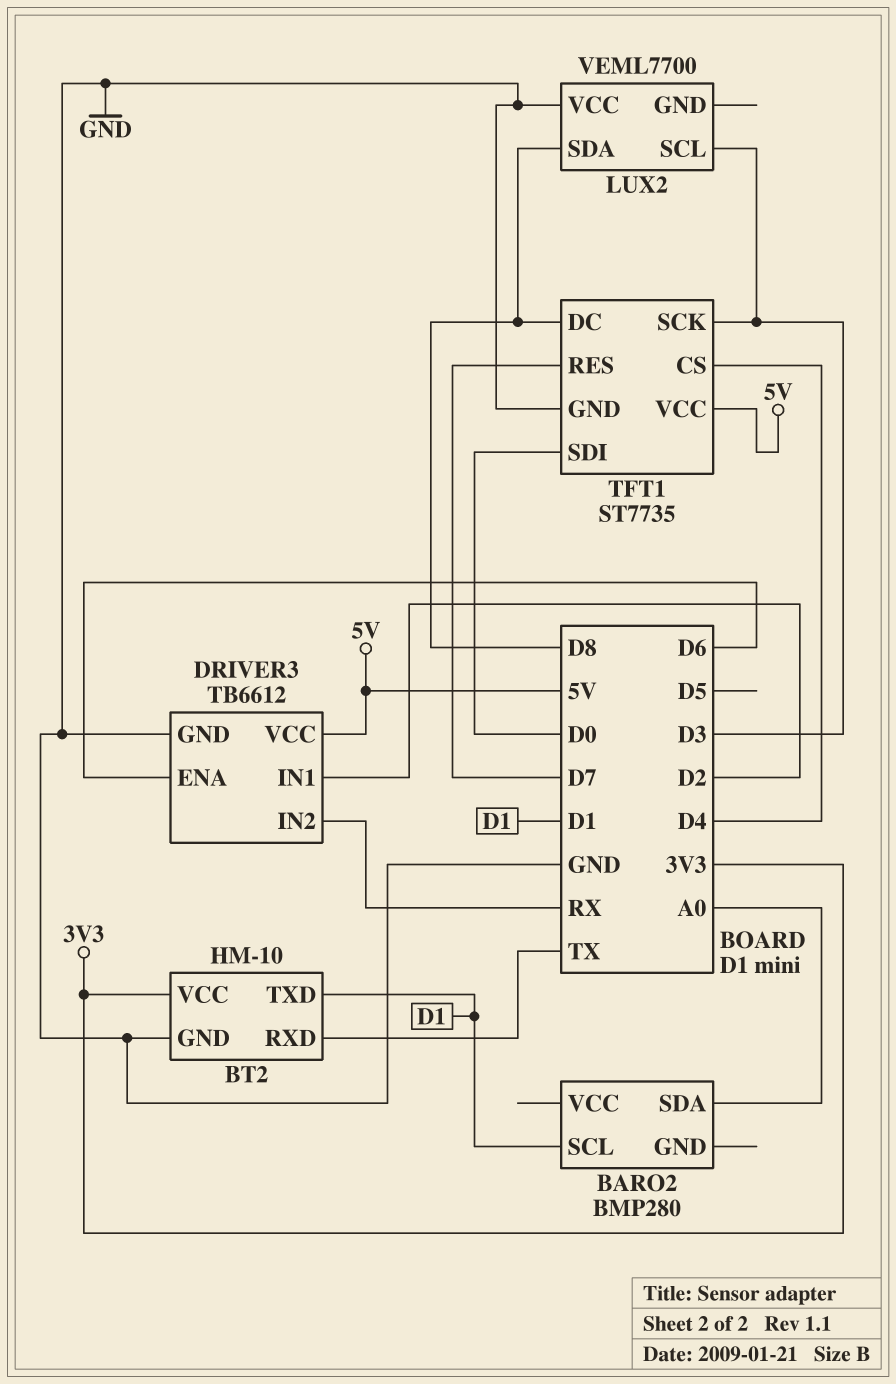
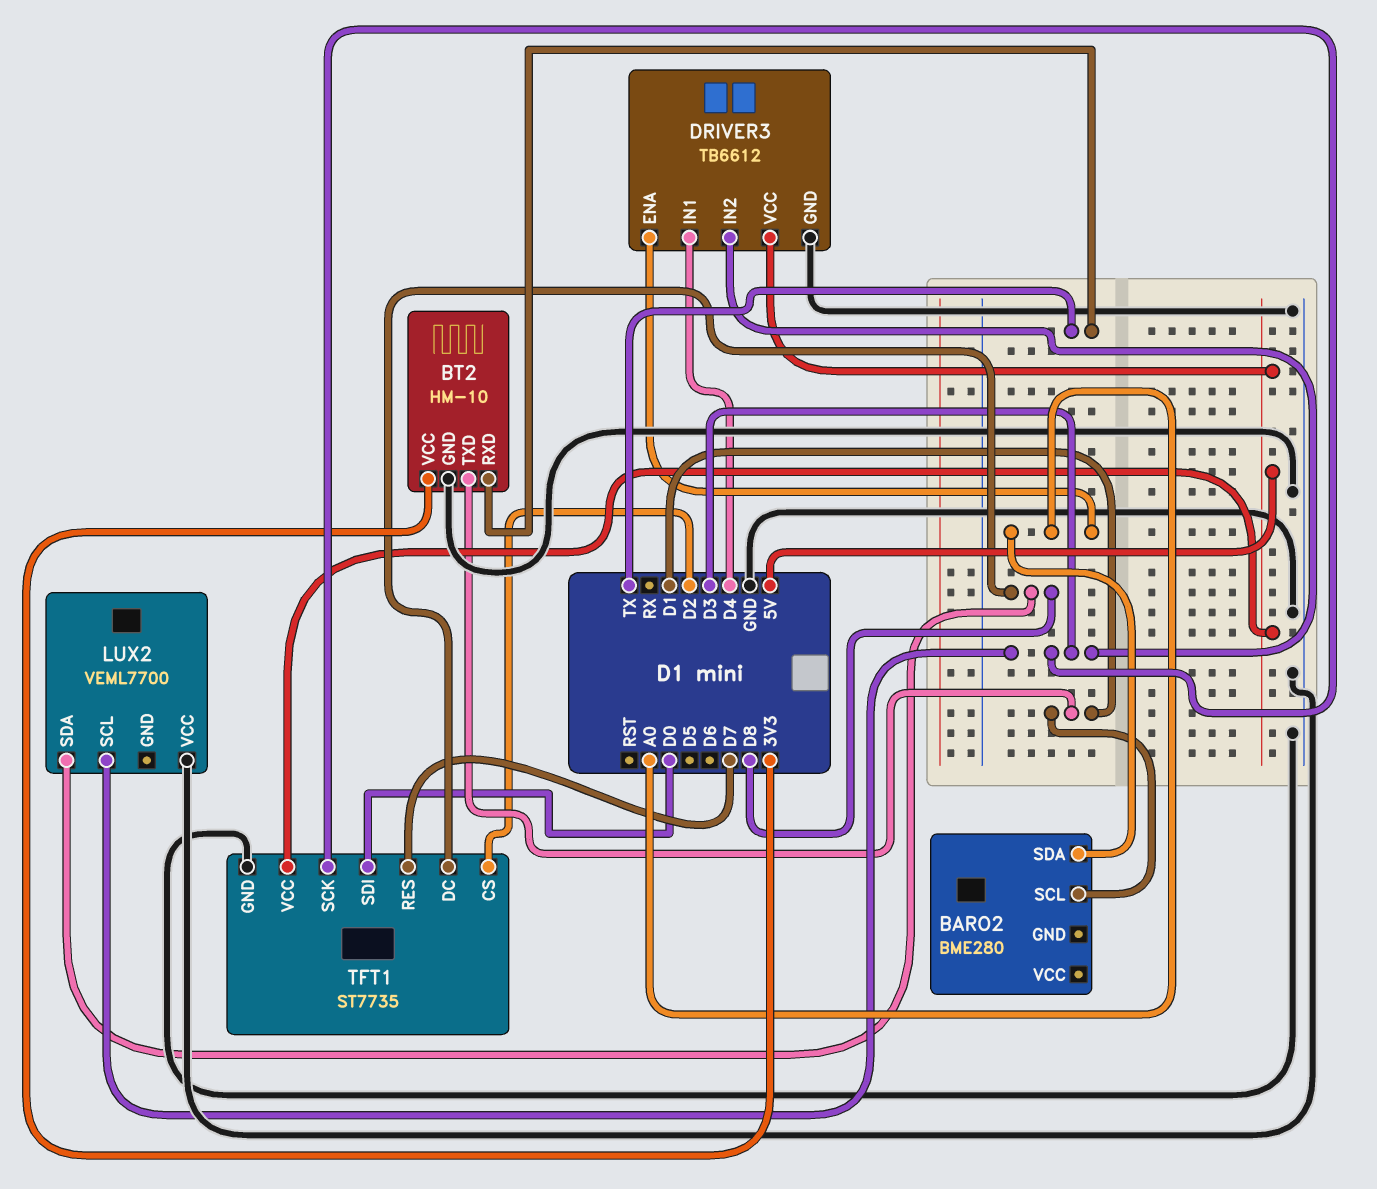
BARO2: BMP280 -> BME280
DRIVER3 pin ENA: D6 -> A0
DRIVER3 pin IN1: D2 -> D4
DRIVER3 pin IN2: RX -> D3
TFT1 pin CS: D4 -> D2

